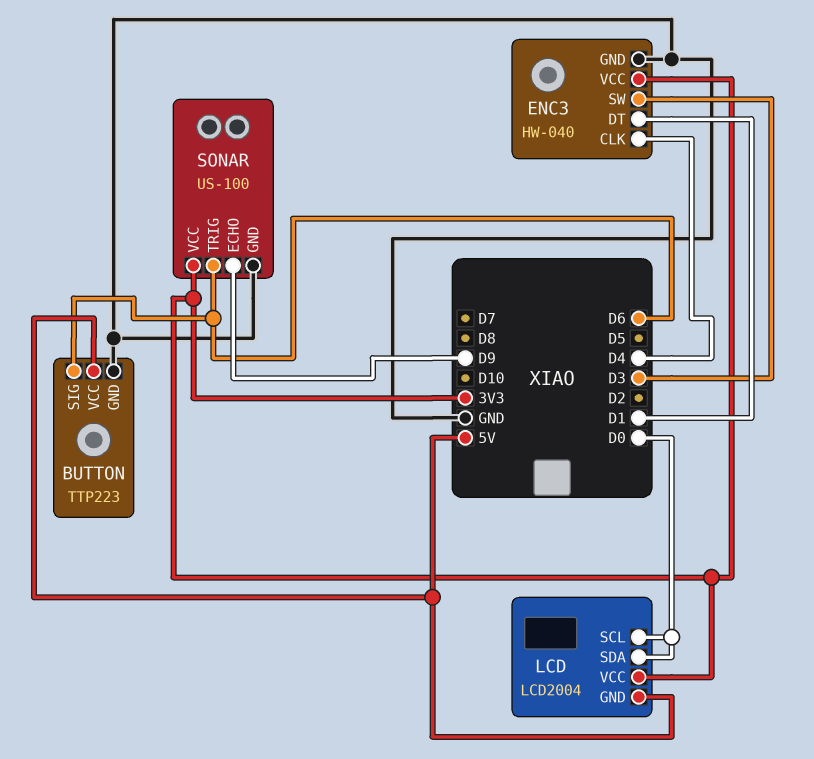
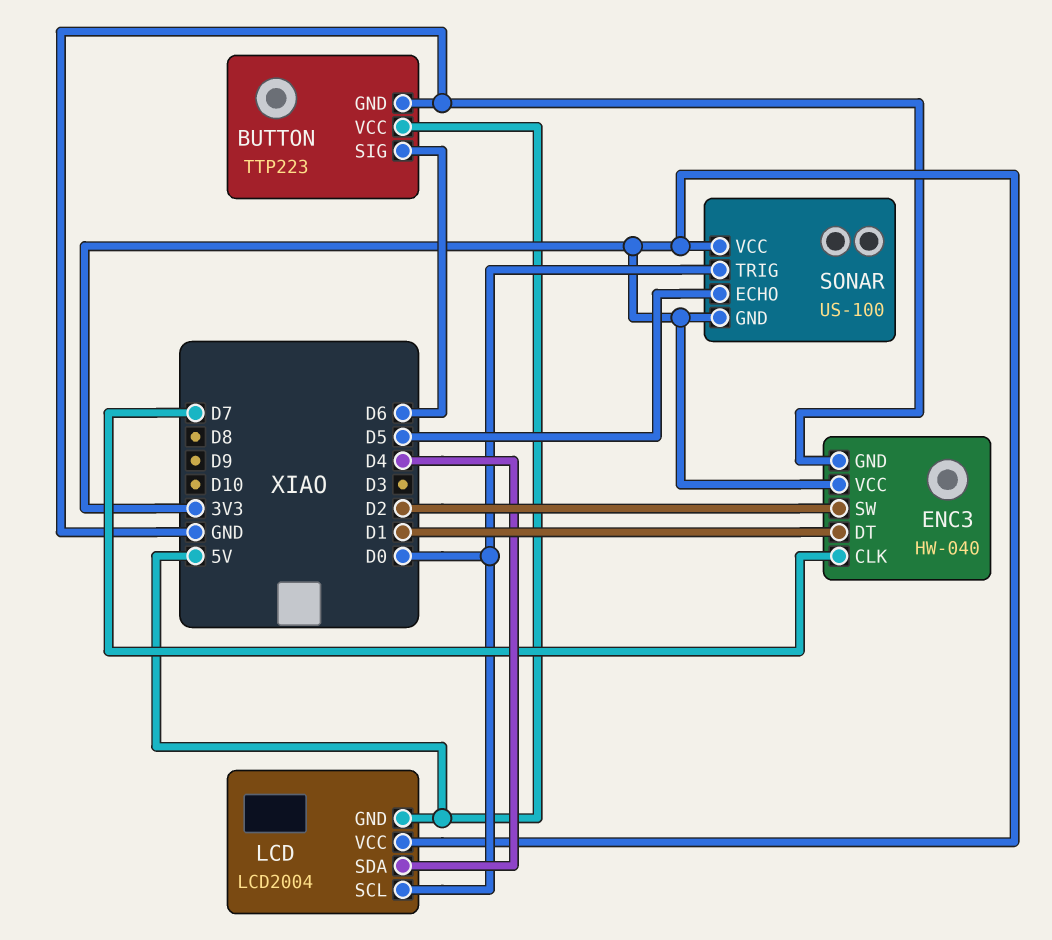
ENC3 pin CLK: D4 -> D7
ENC3 pin SW: D3 -> D2
LCD pin SDA: D0 -> D4
SONAR pin ECHO: D9 -> D5
SONAR pin GND: GND -> 3V3
SONAR pin TRIG: D6 -> D0

